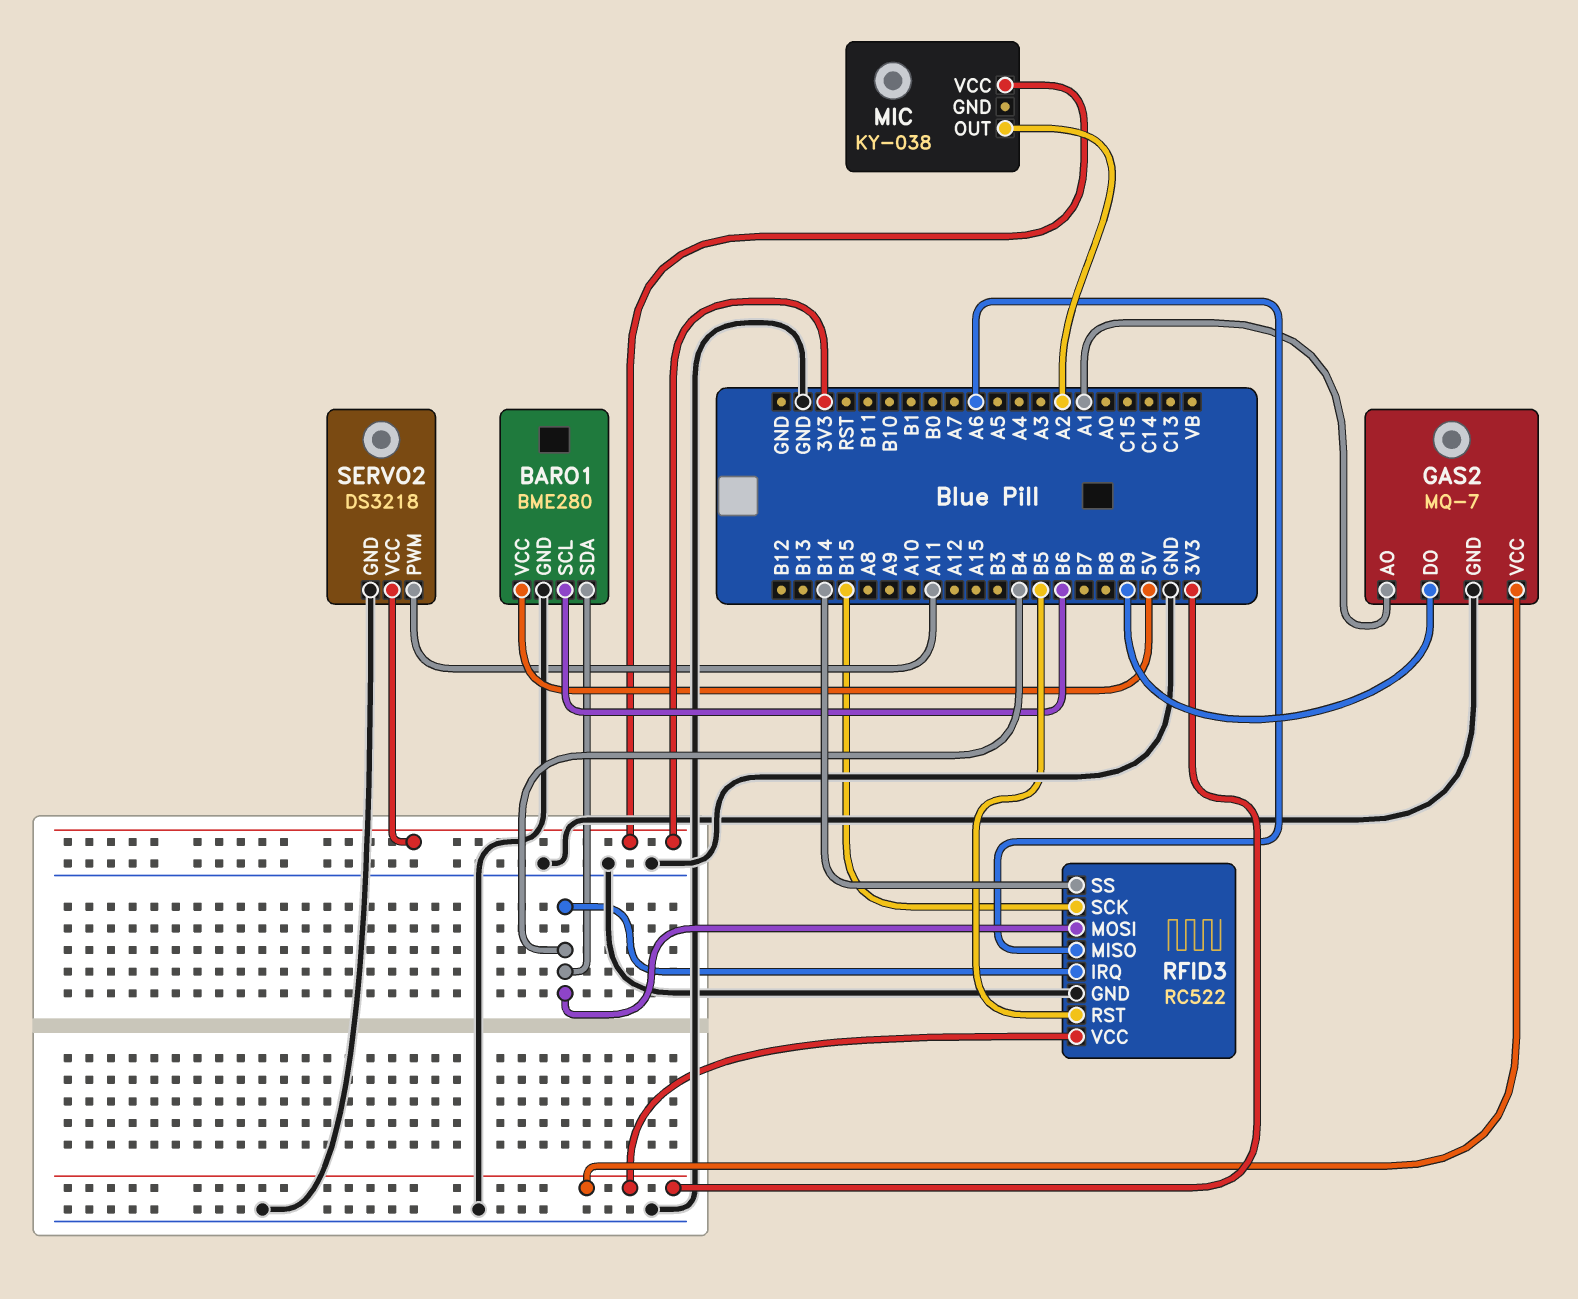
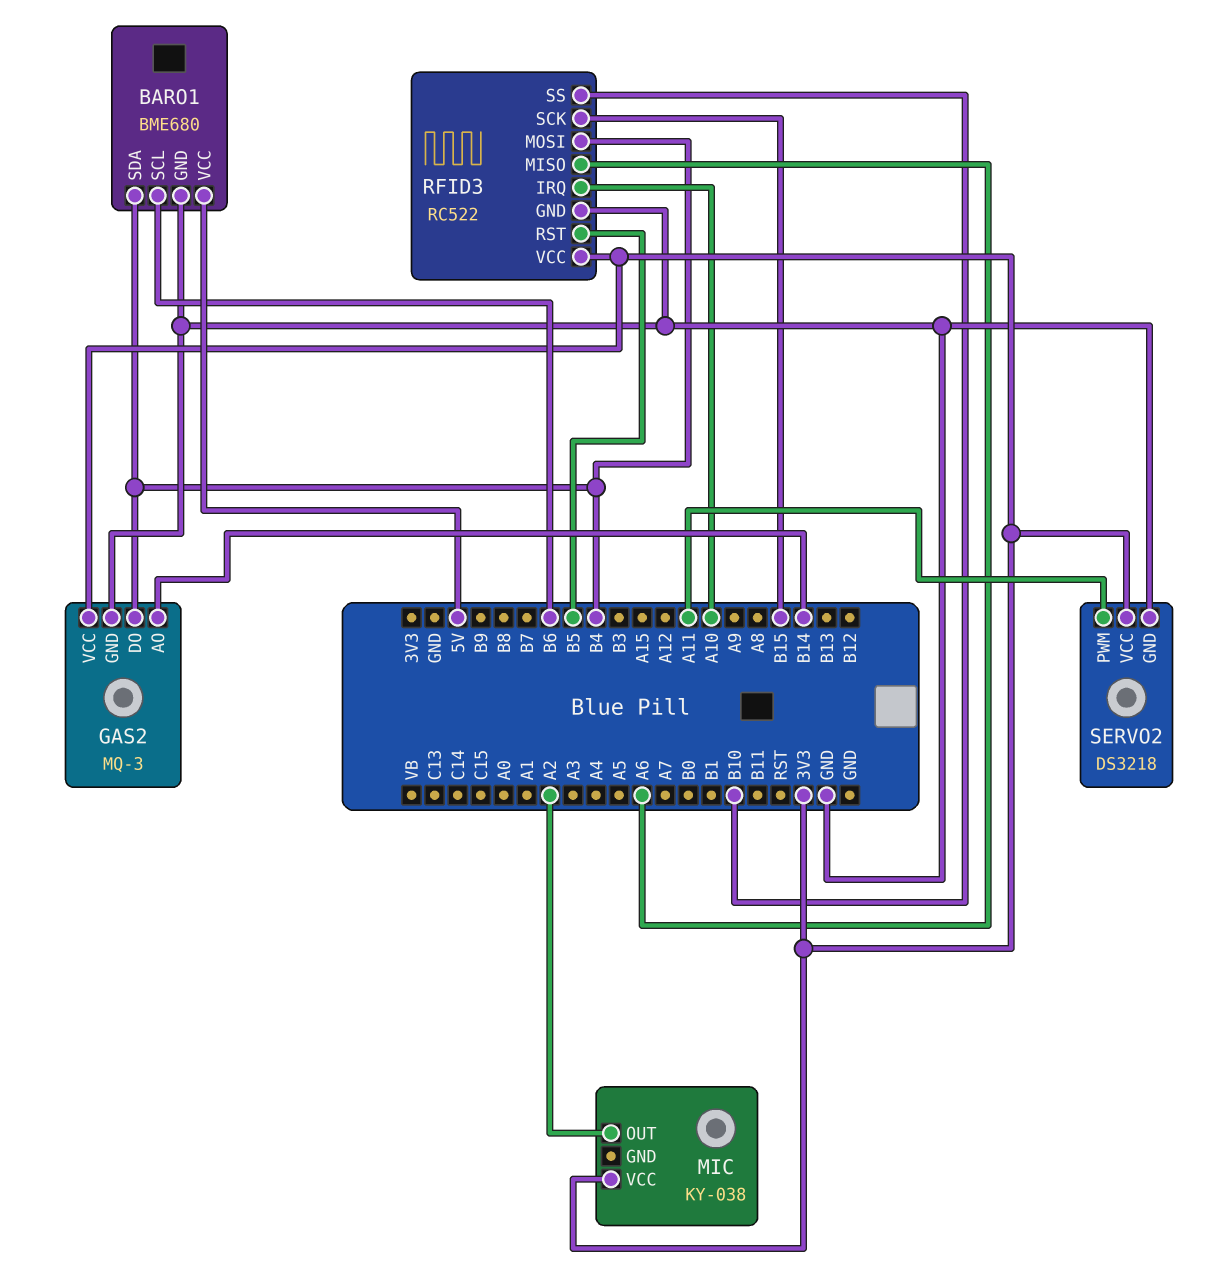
BARO1: BME280 -> BME680
GAS2: MQ-7 -> MQ-3
GAS2 pin AO: A1 -> B14
GAS2 pin DO: B9 -> B4
RFID3 pin IRQ: B4 -> A10
RFID3 pin SS: B14 -> B10

